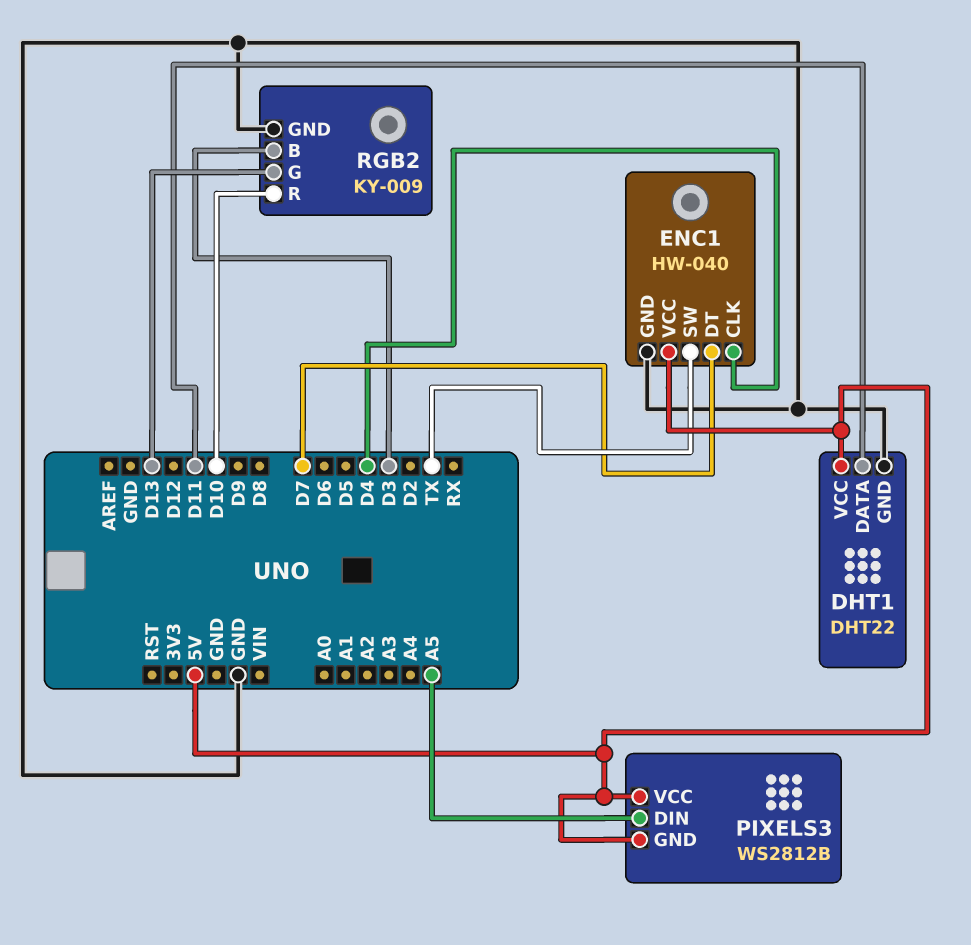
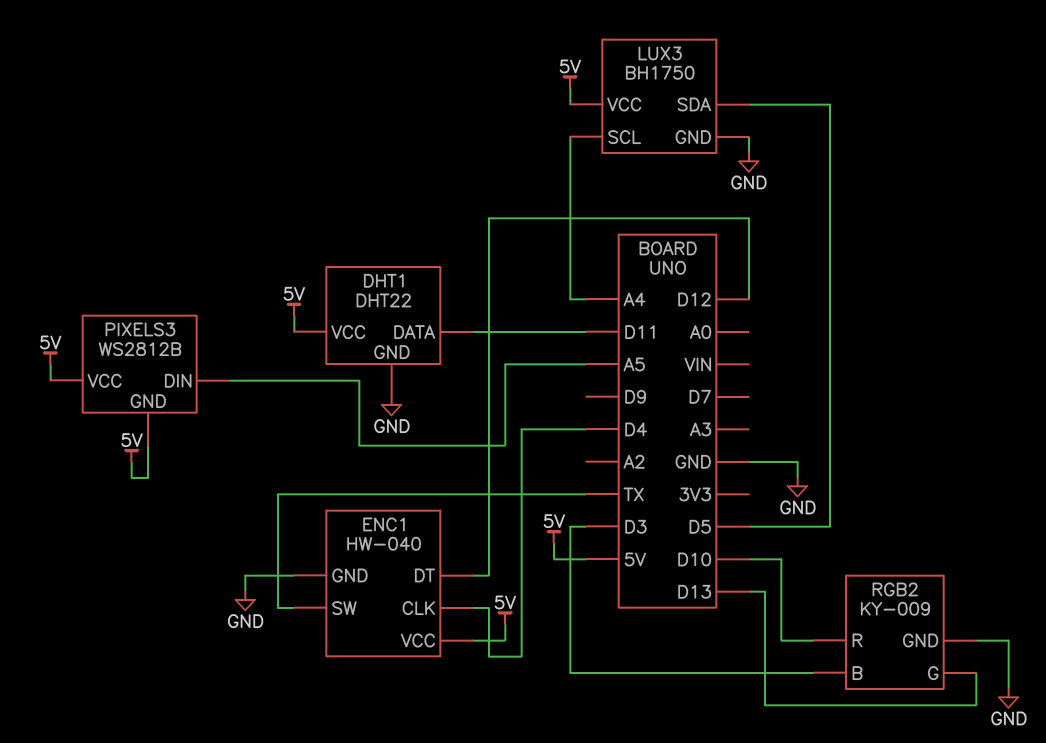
ENC1 pin DT: D7 -> D12
LUX3: none -> BH1750
LUX3 pin GND: none -> GND
LUX3 pin SCL: none -> A4
LUX3 pin SDA: none -> D5
LUX3 pin VCC: none -> 5V

